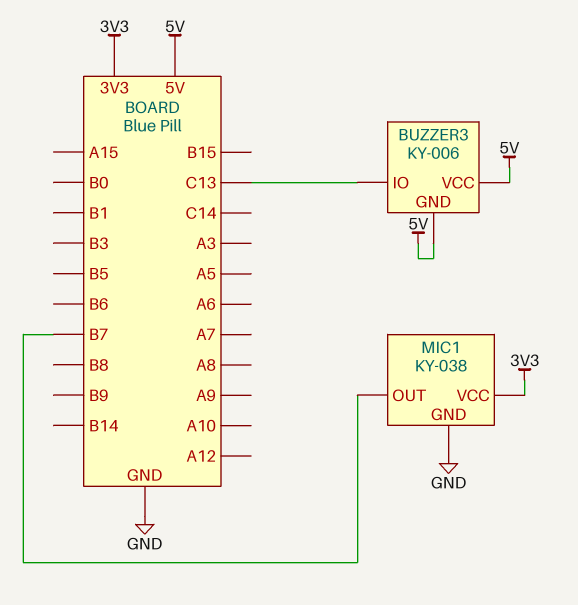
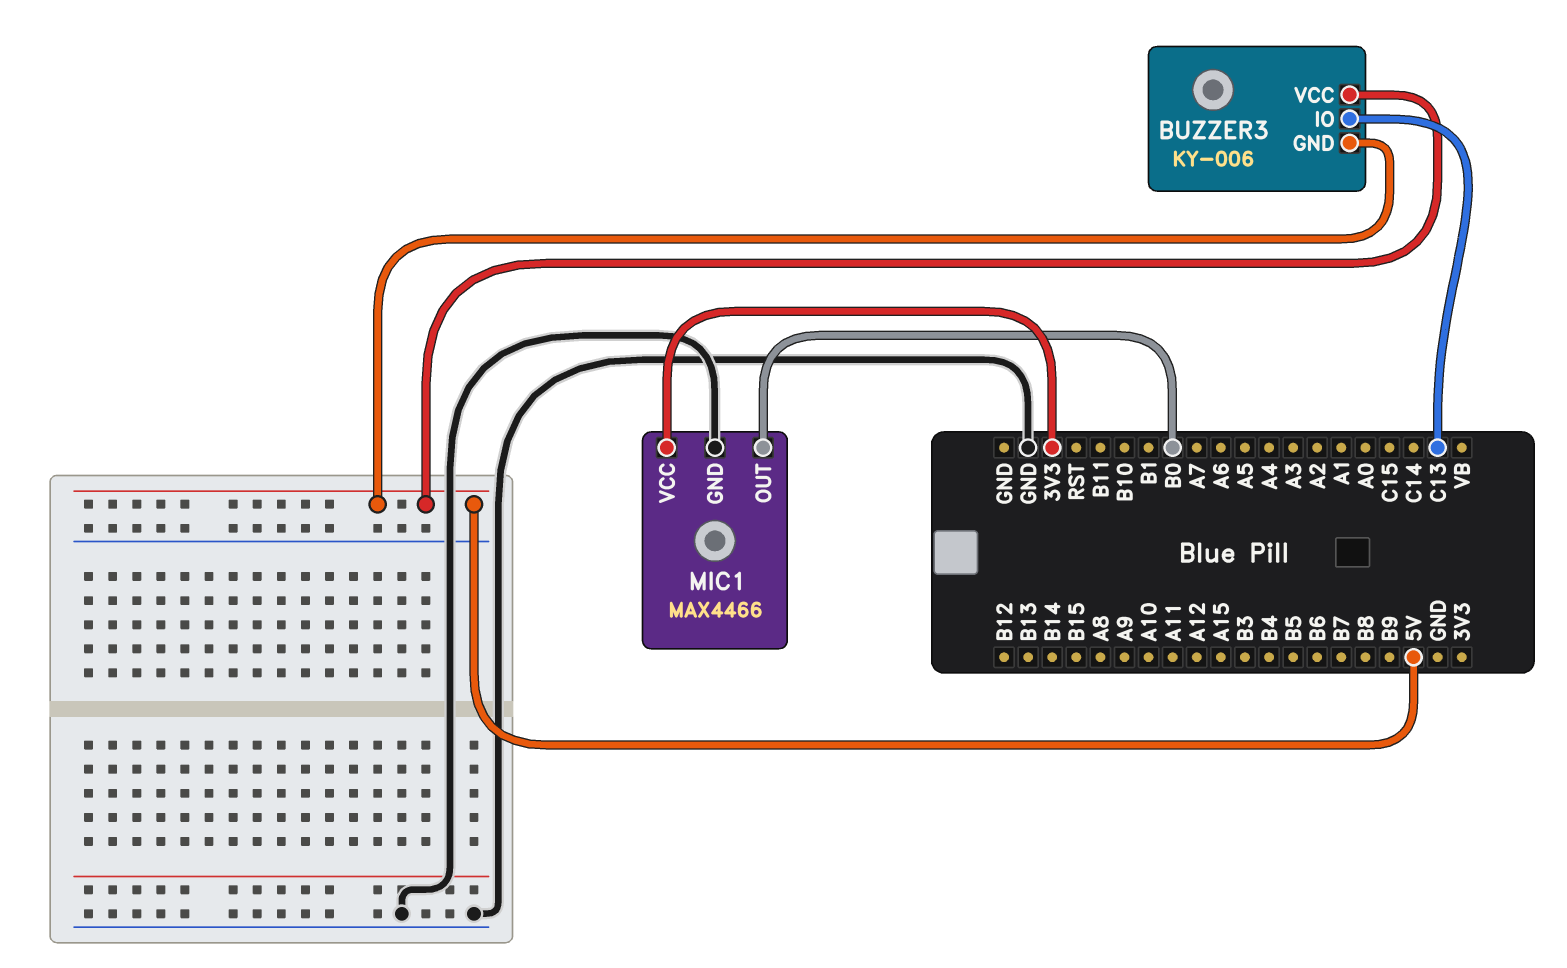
MIC1: KY-038 -> MAX4466
MIC1 pin OUT: B7 -> B0

